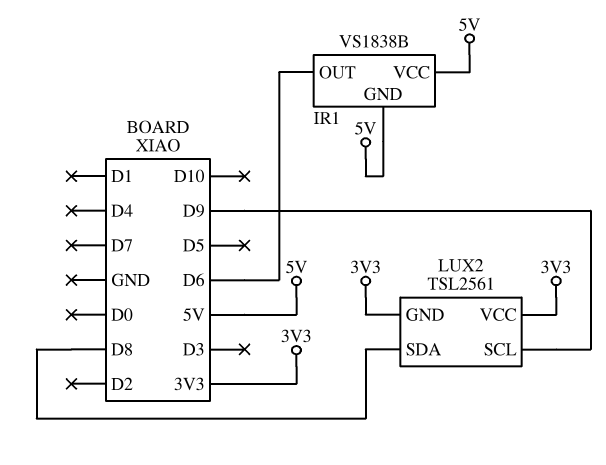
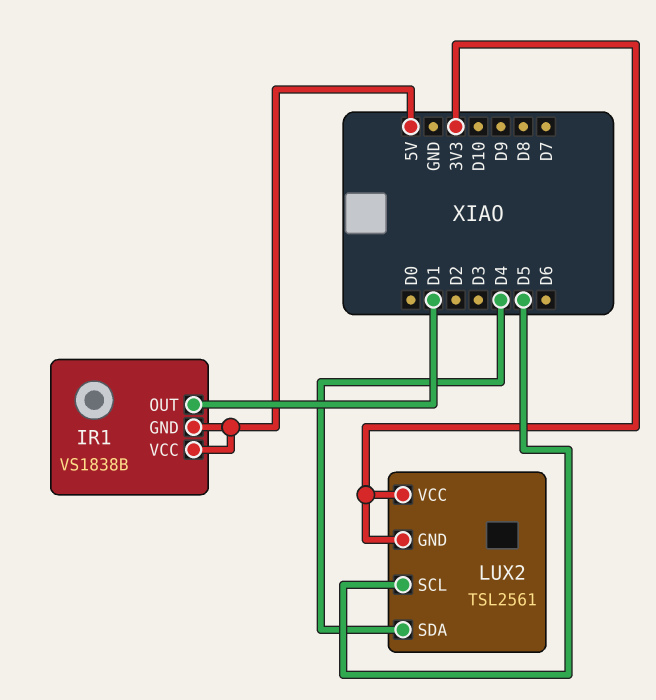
IR1 pin OUT: D6 -> D1
LUX2 pin SCL: D9 -> D5
LUX2 pin SDA: D8 -> D4

